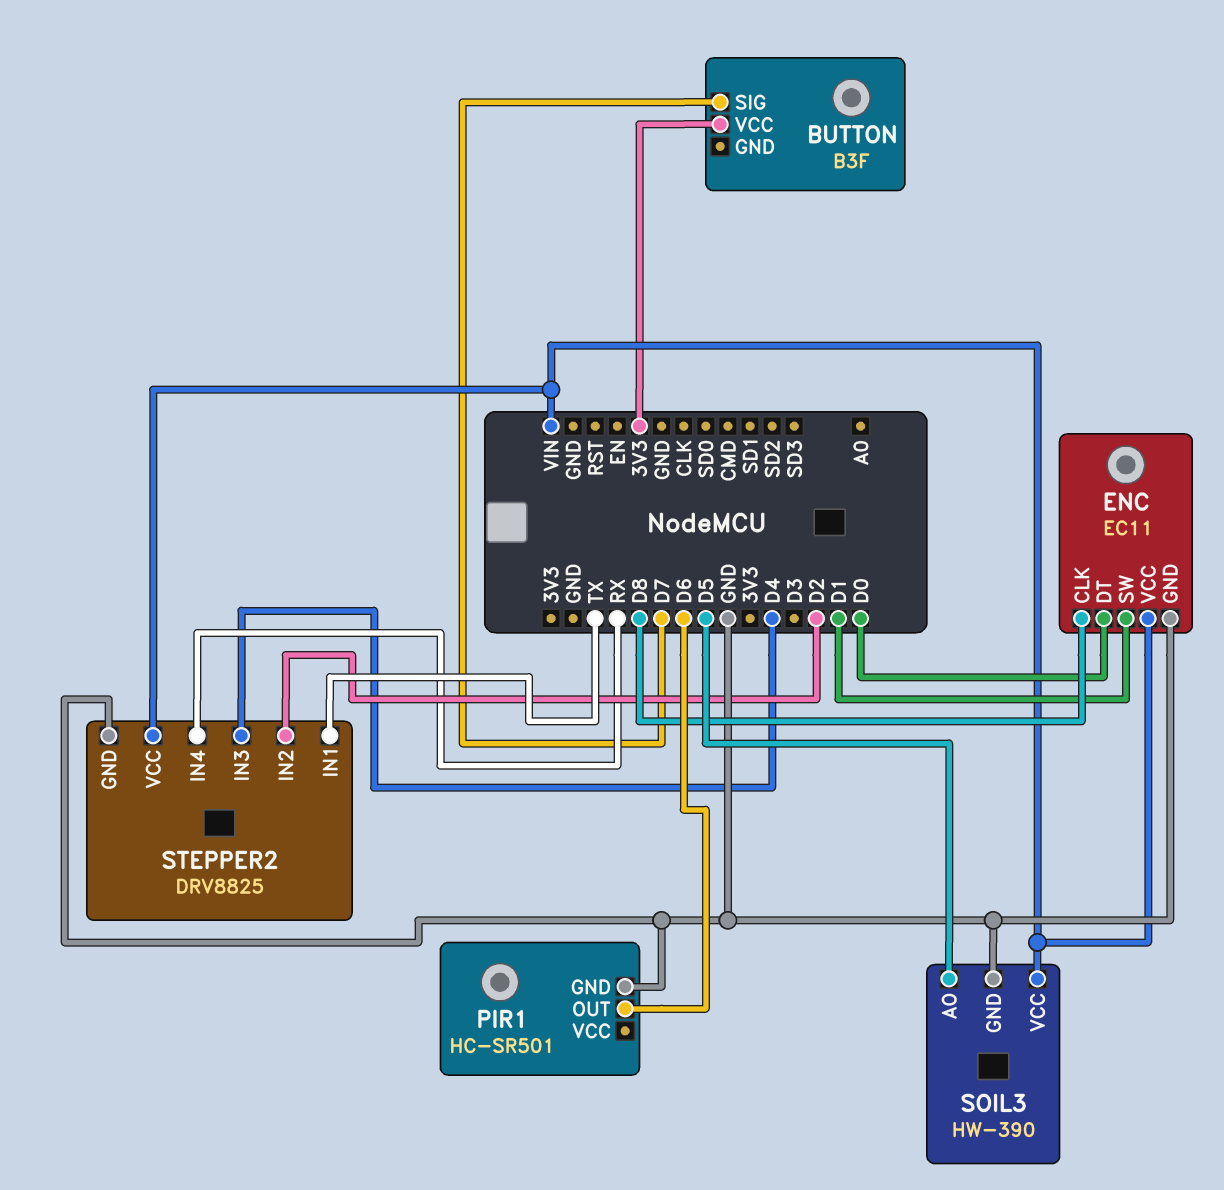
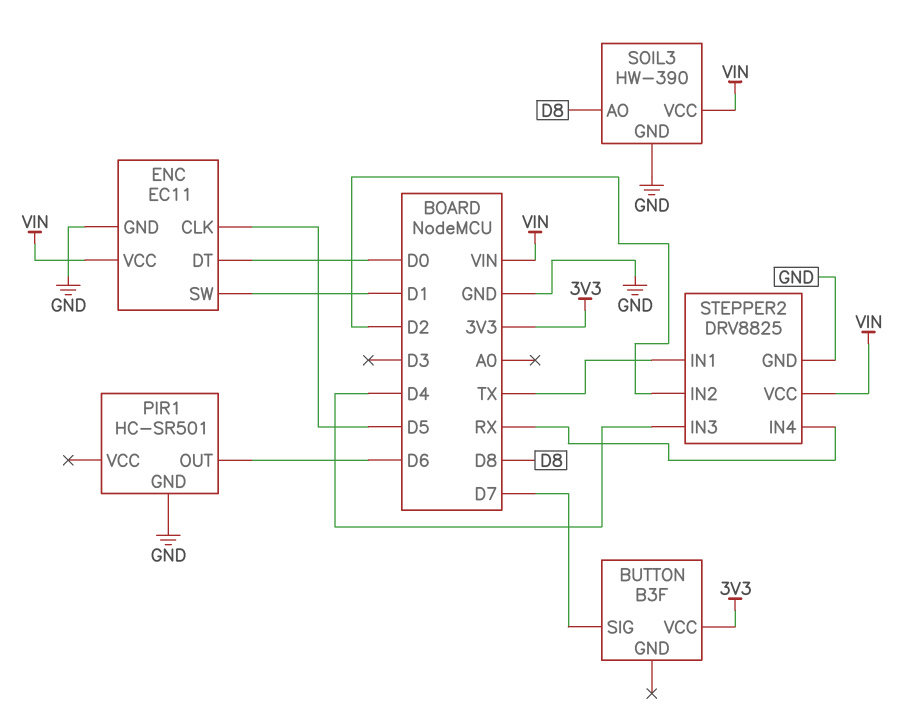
ENC pin CLK: D8 -> D5
SOIL3 pin AO: D5 -> D8

